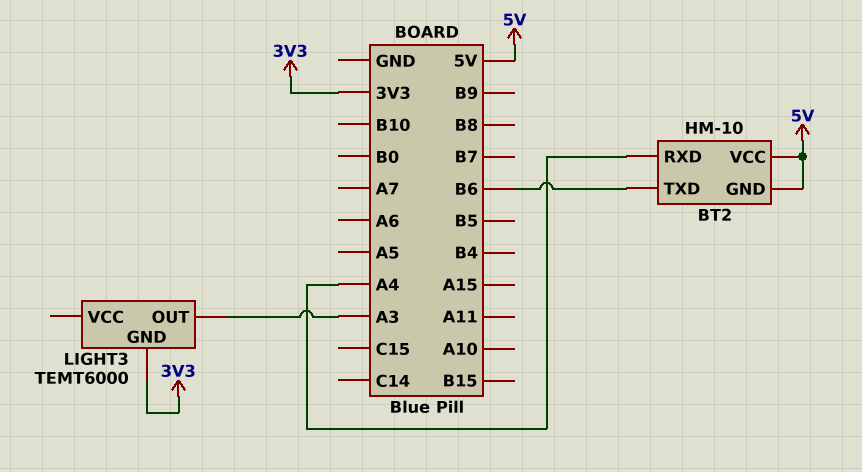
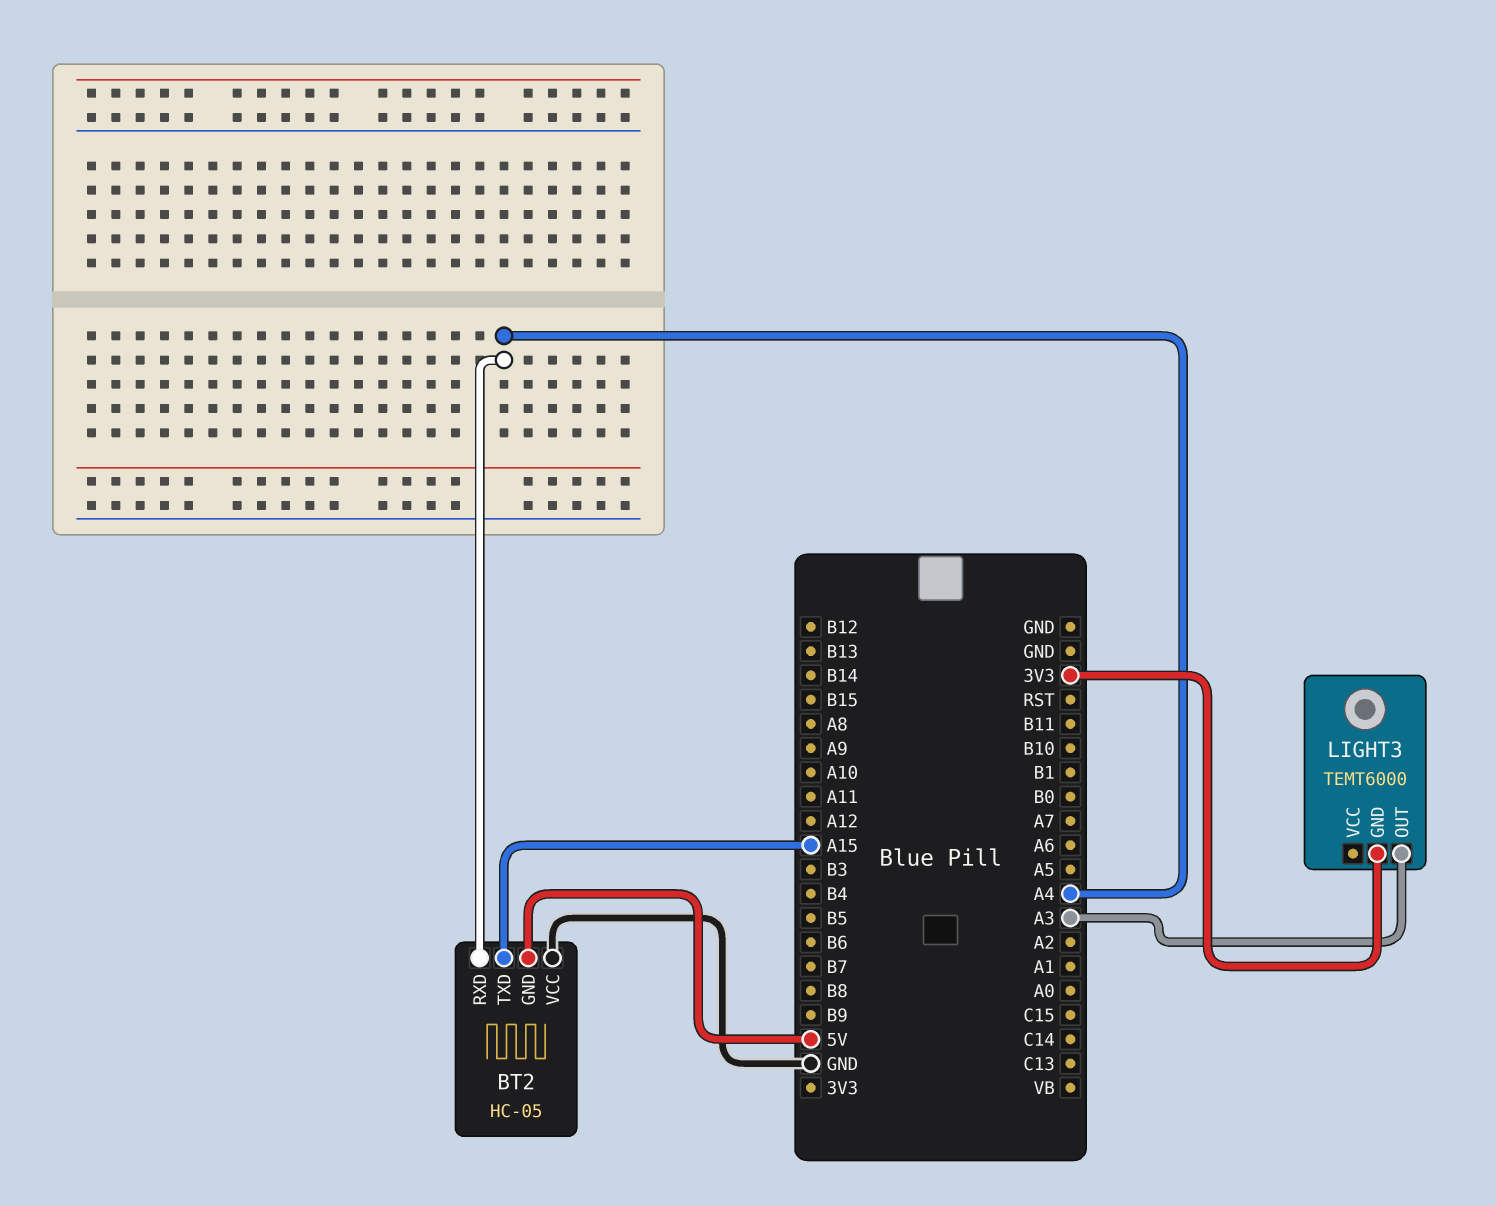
BT2: HM-10 -> HC-05
BT2 pin TXD: B6 -> A15
BT2 pin VCC: 5V -> GND

